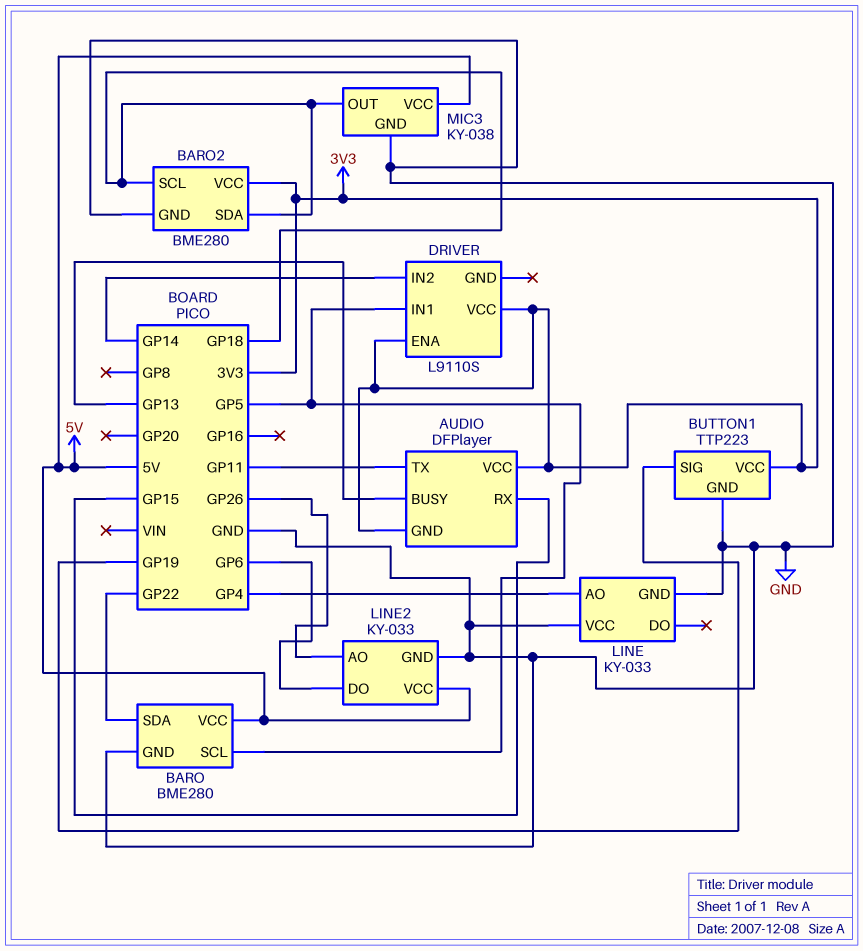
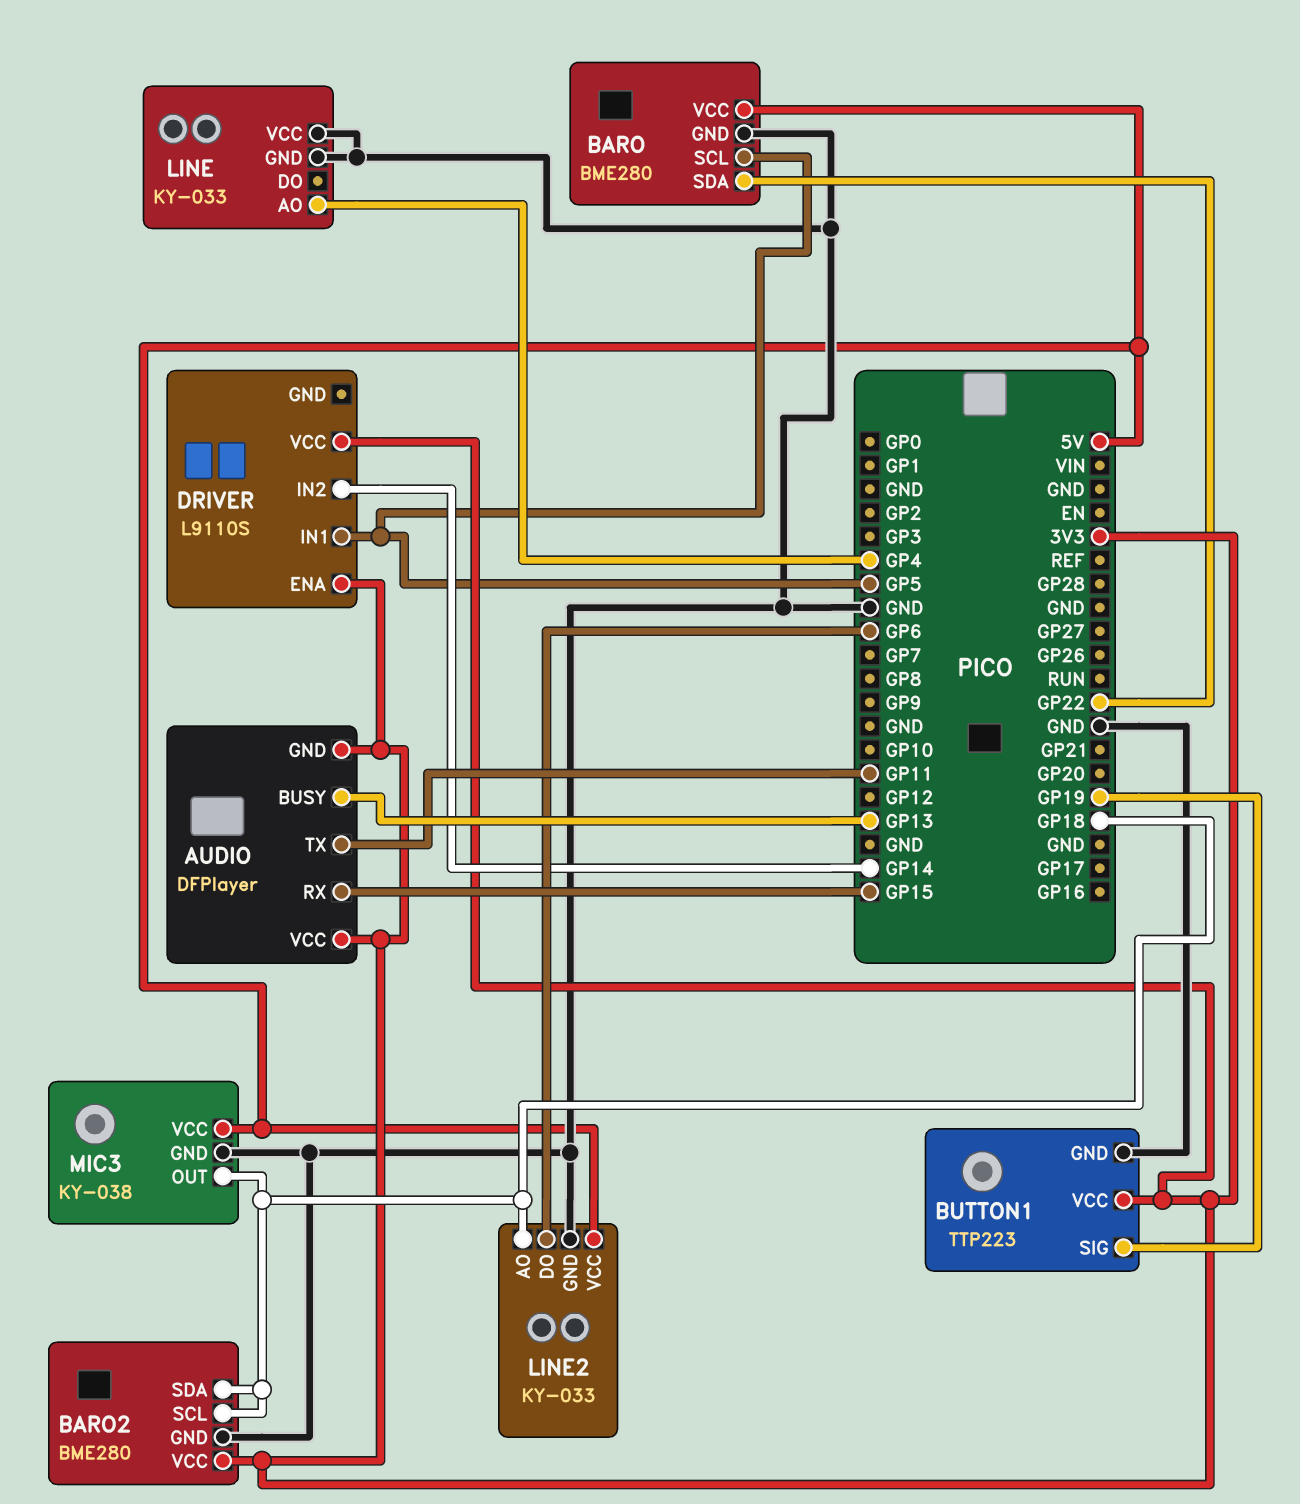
LINE2 pin AO: GP26 -> GP18

